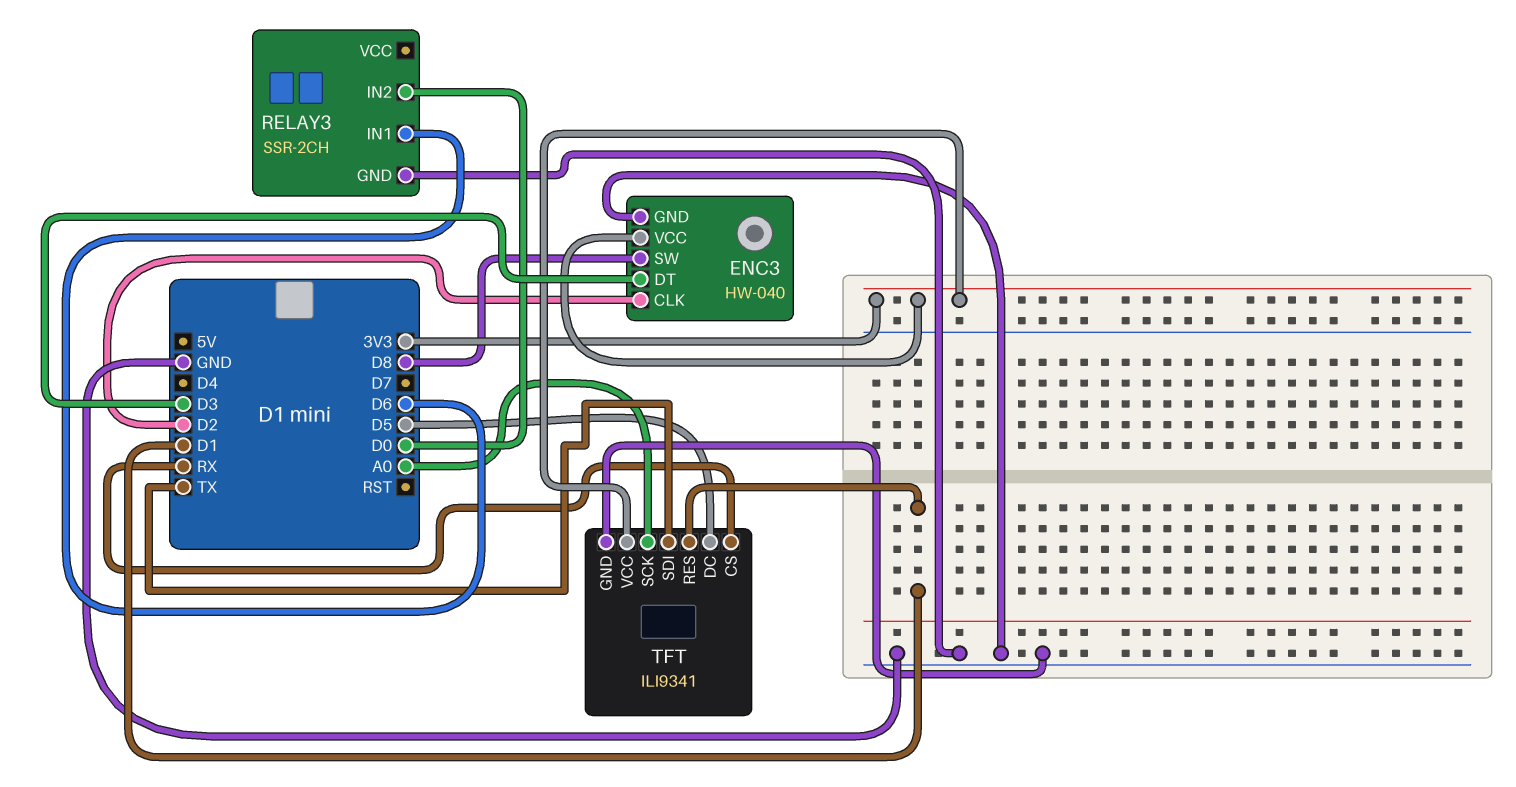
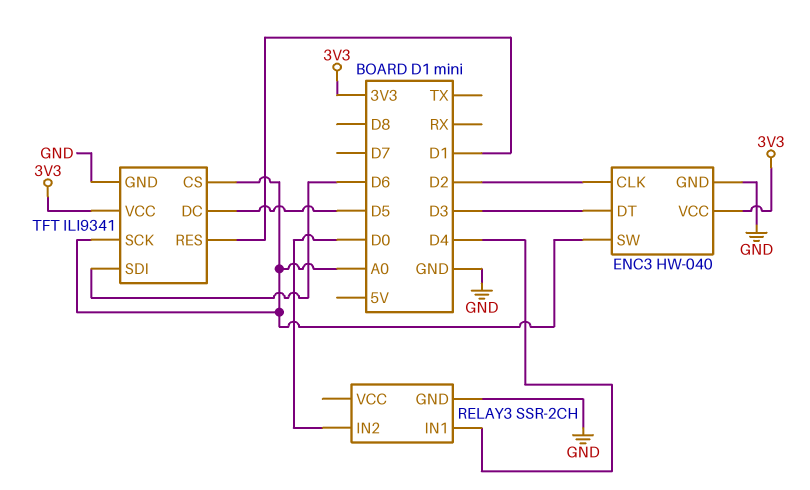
ENC3 pin SW: D8 -> A0
RELAY3 pin IN1: D6 -> D4
TFT pin CS: RX -> A0
TFT pin SDI: TX -> D6

